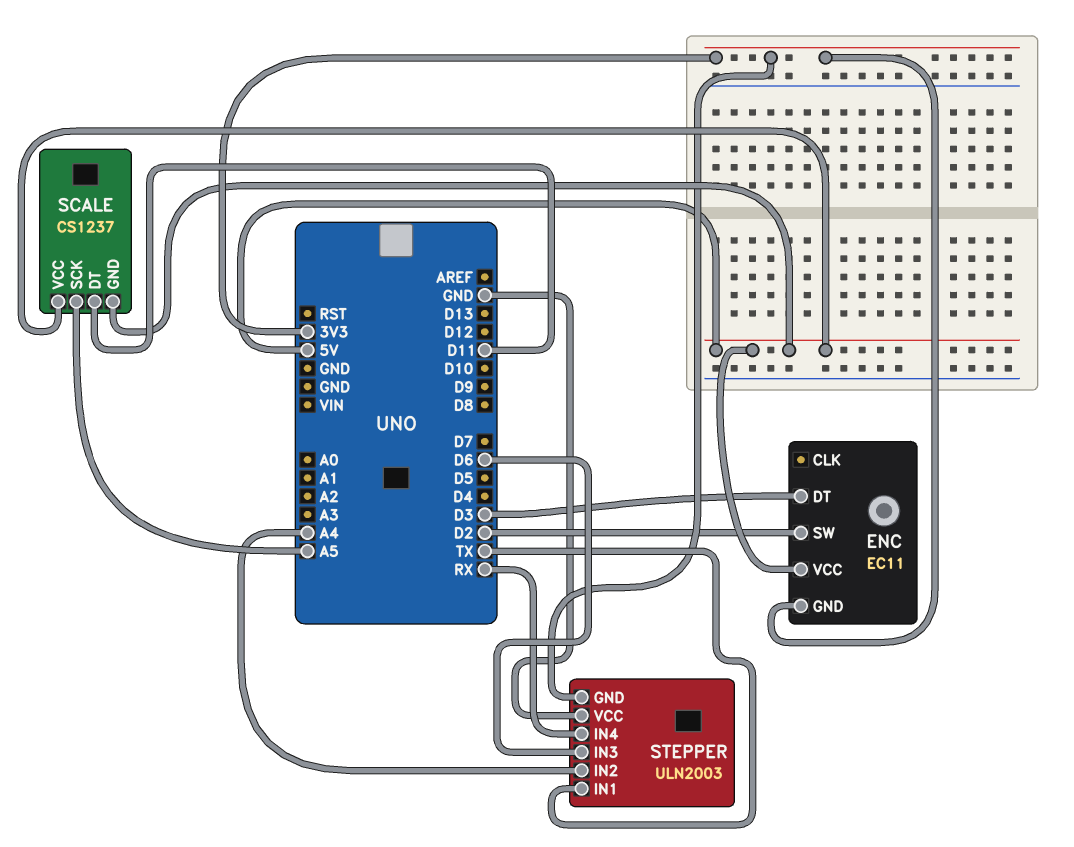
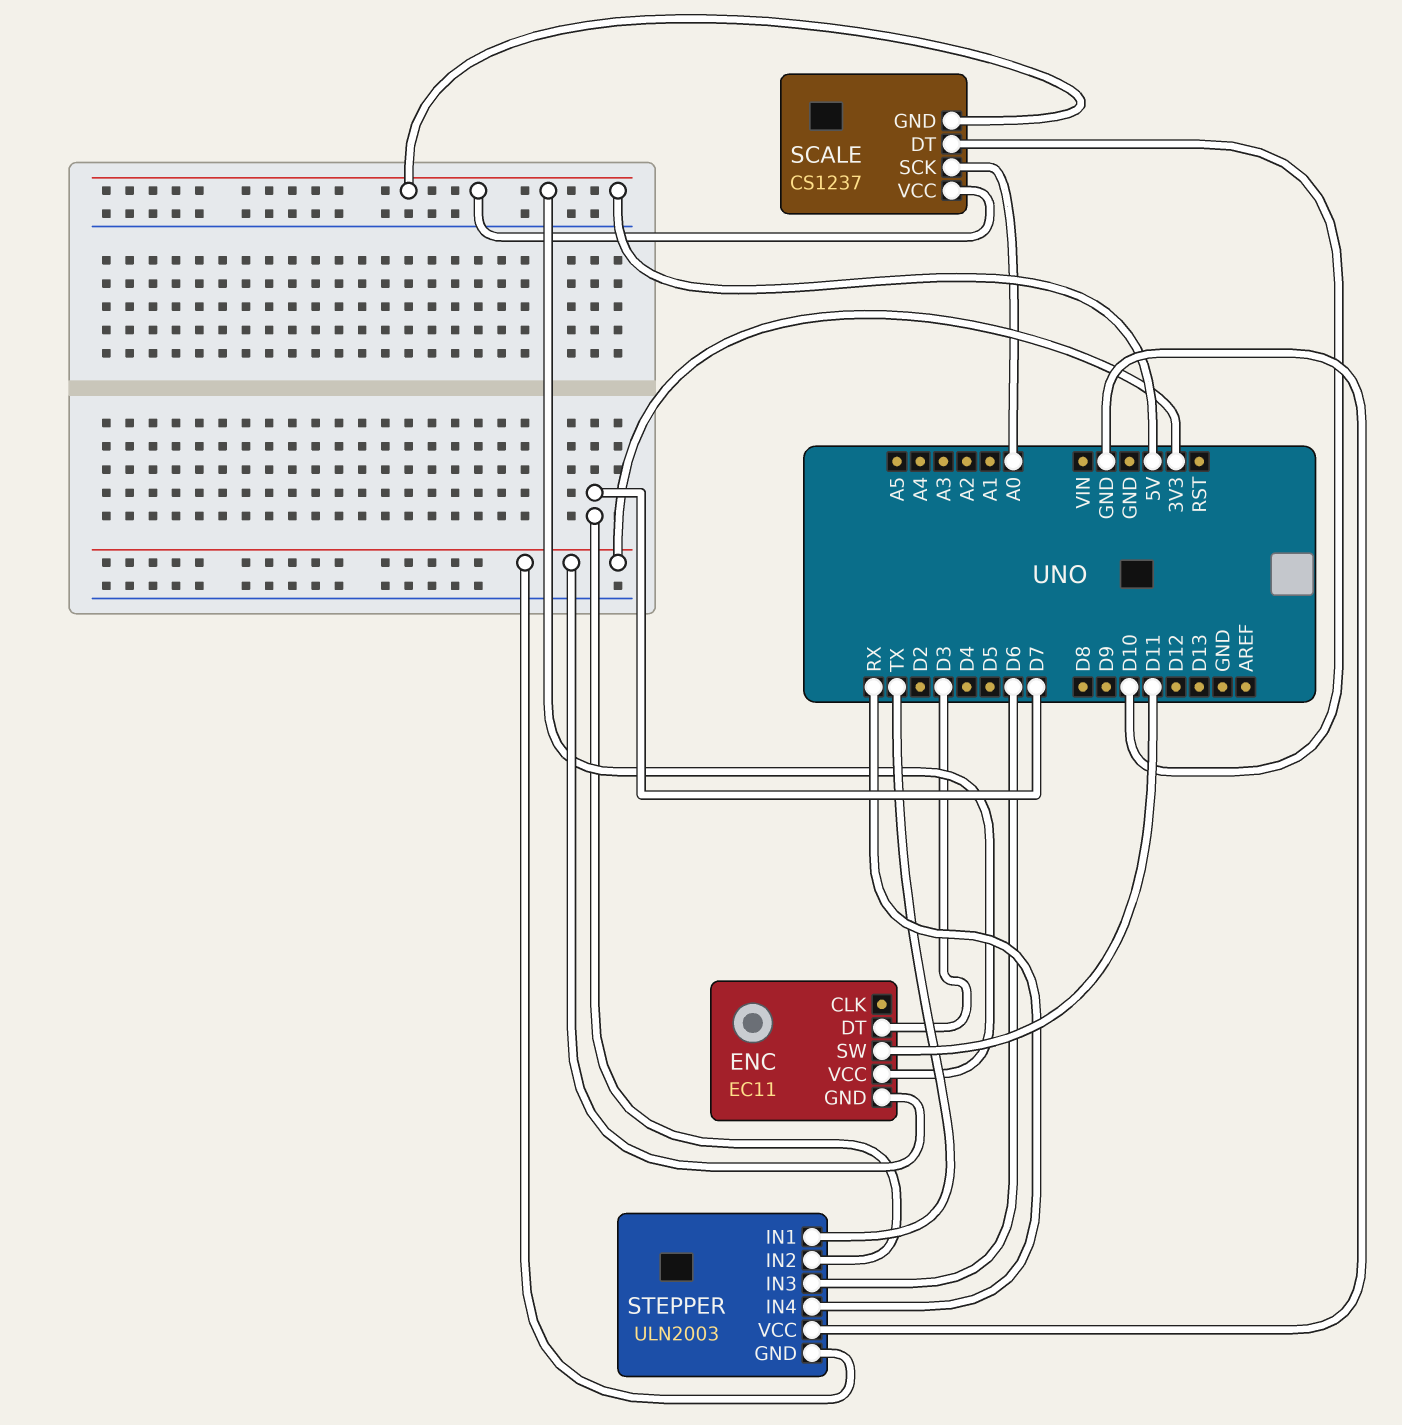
ENC pin SW: D2 -> D11
SCALE pin DT: D11 -> D10
SCALE pin SCK: A5 -> A0
STEPPER pin IN2: A4 -> D7

